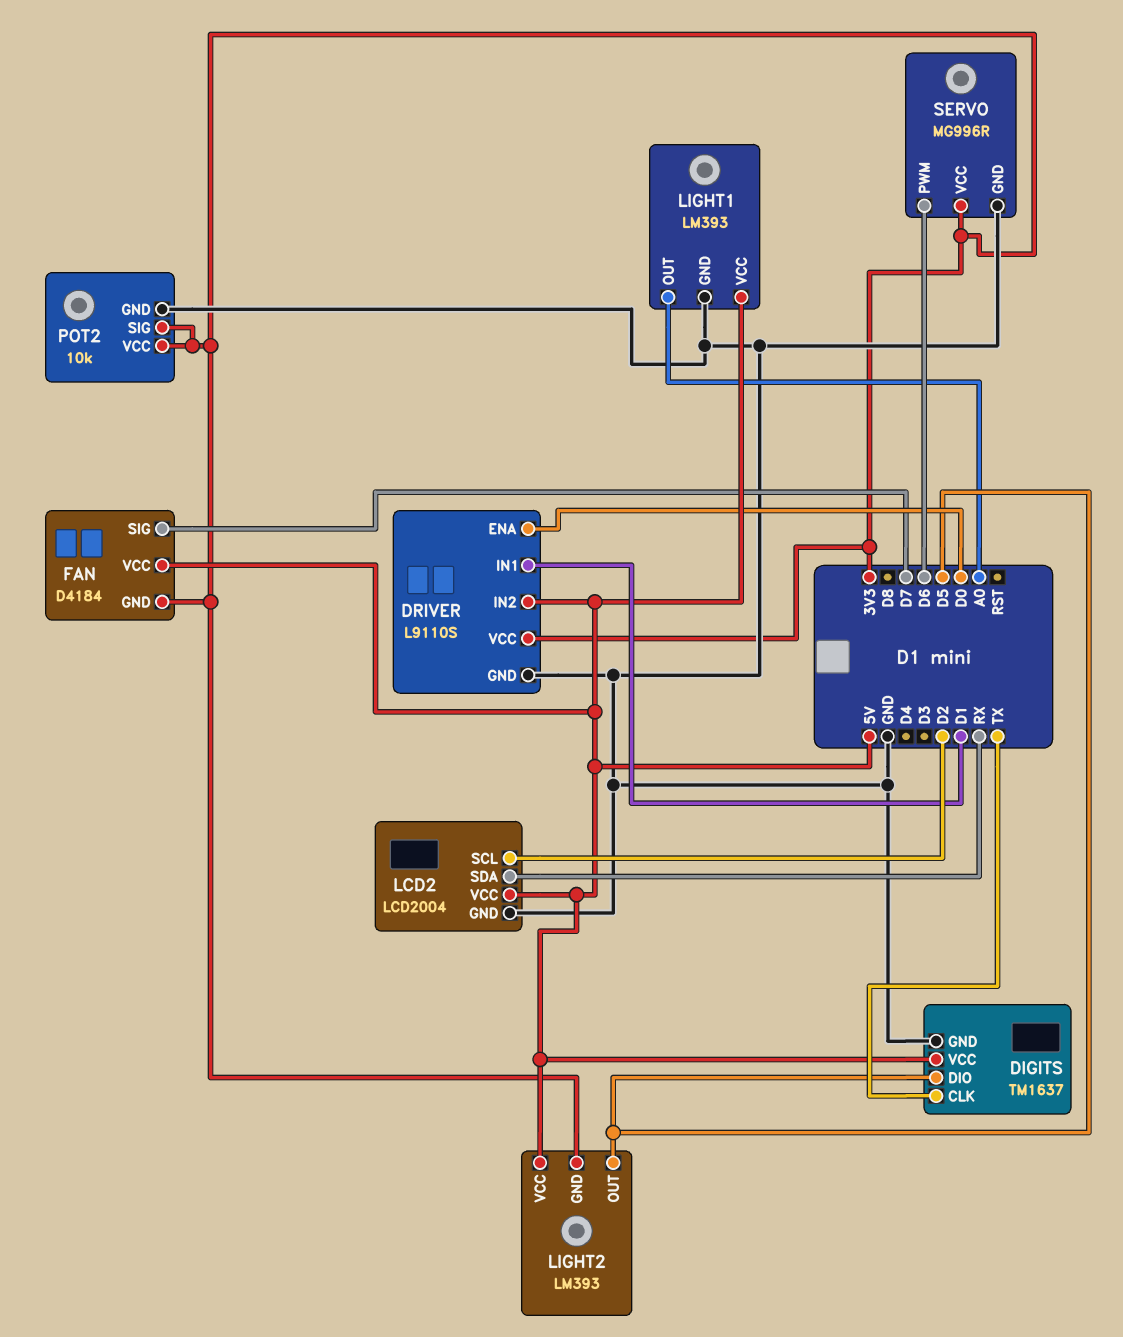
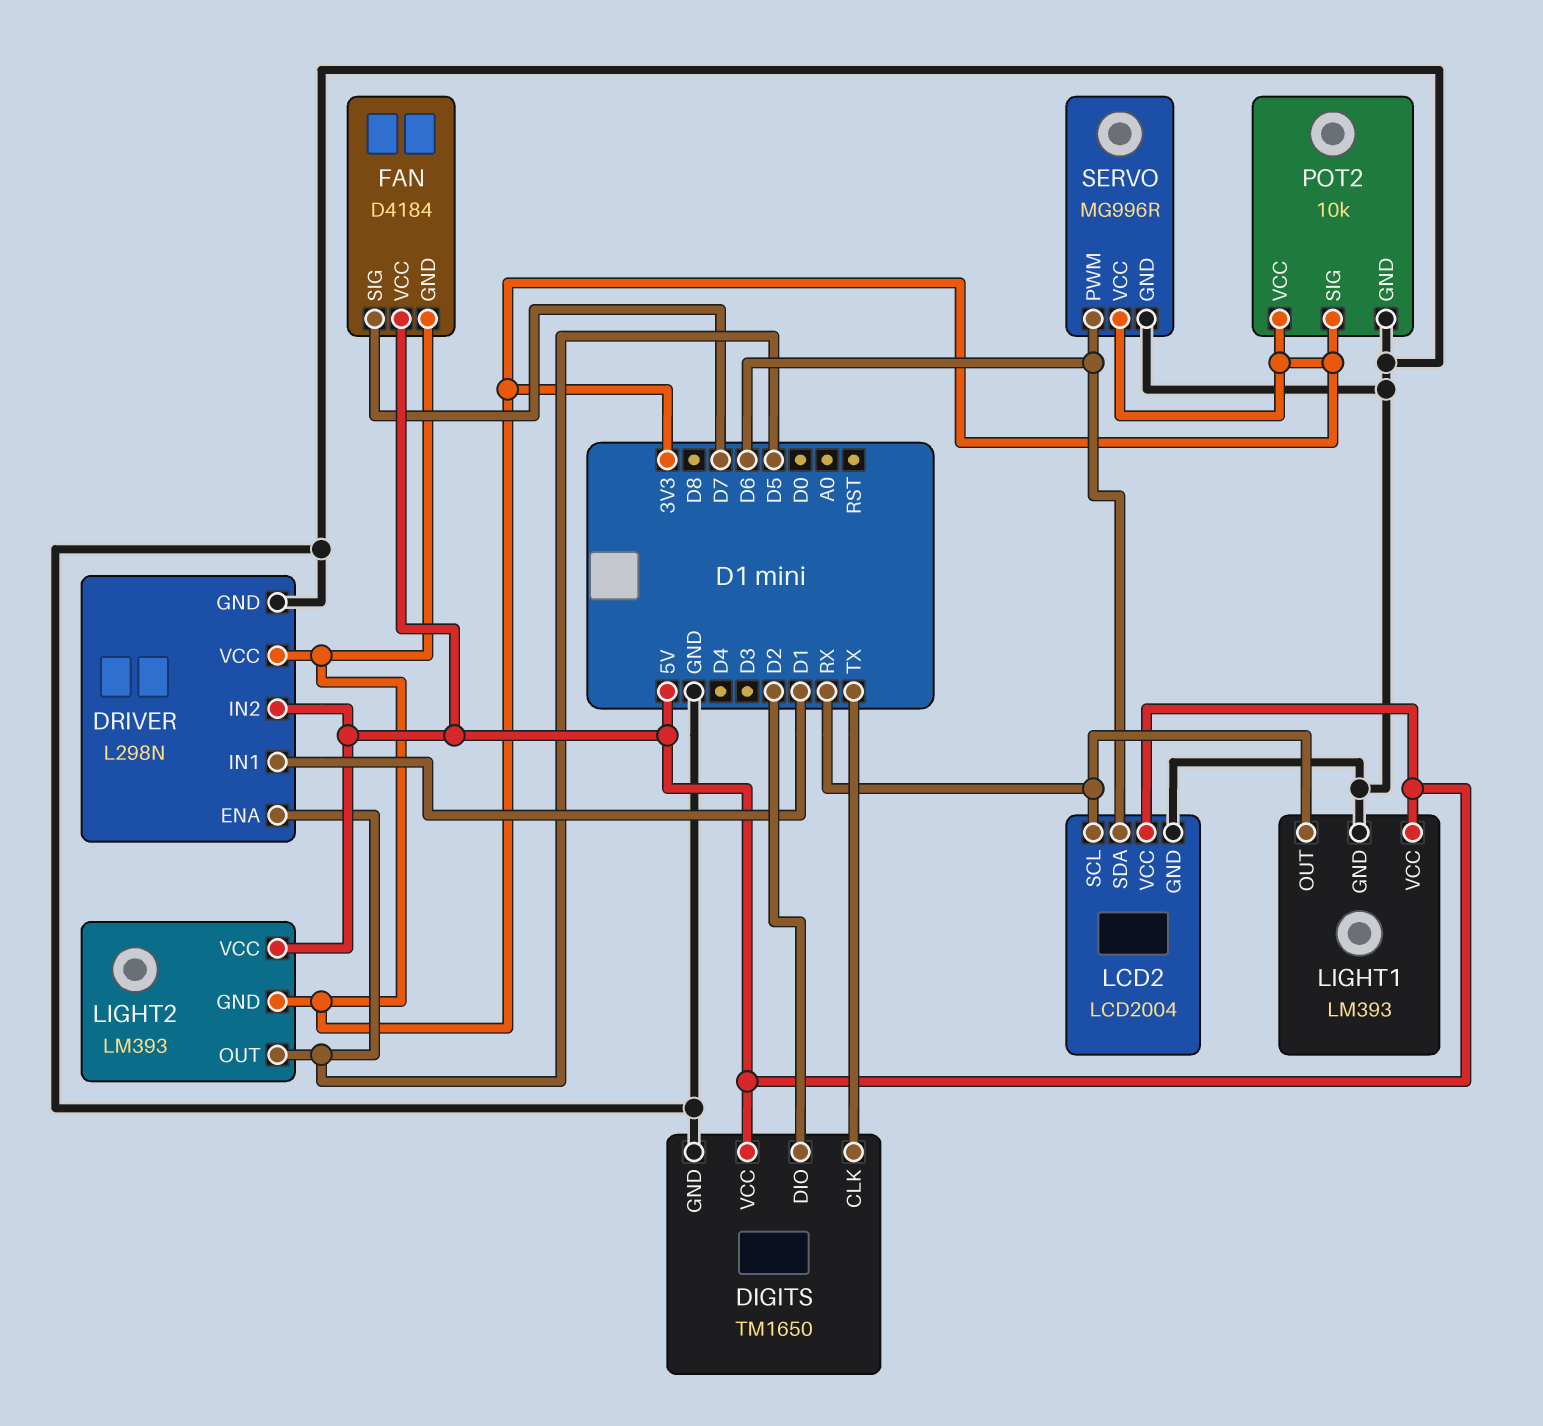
DIGITS: TM1637 -> TM1650
DIGITS pin DIO: D5 -> D2
DRIVER: L9110S -> L298N
DRIVER pin ENA: D0 -> D5
LCD2 pin SCL: D2 -> RX
LCD2 pin SDA: RX -> D6
LIGHT1 pin OUT: A0 -> RX

